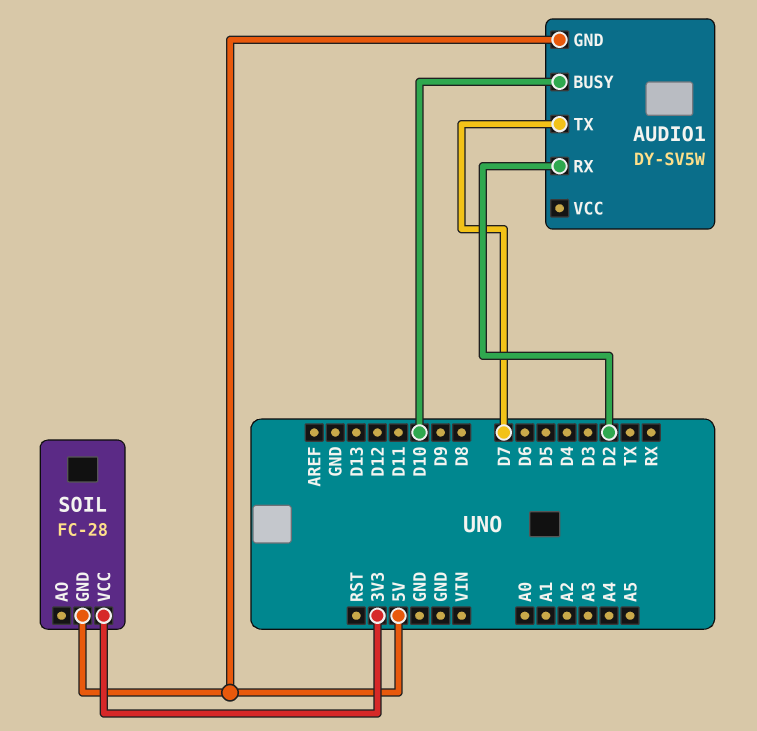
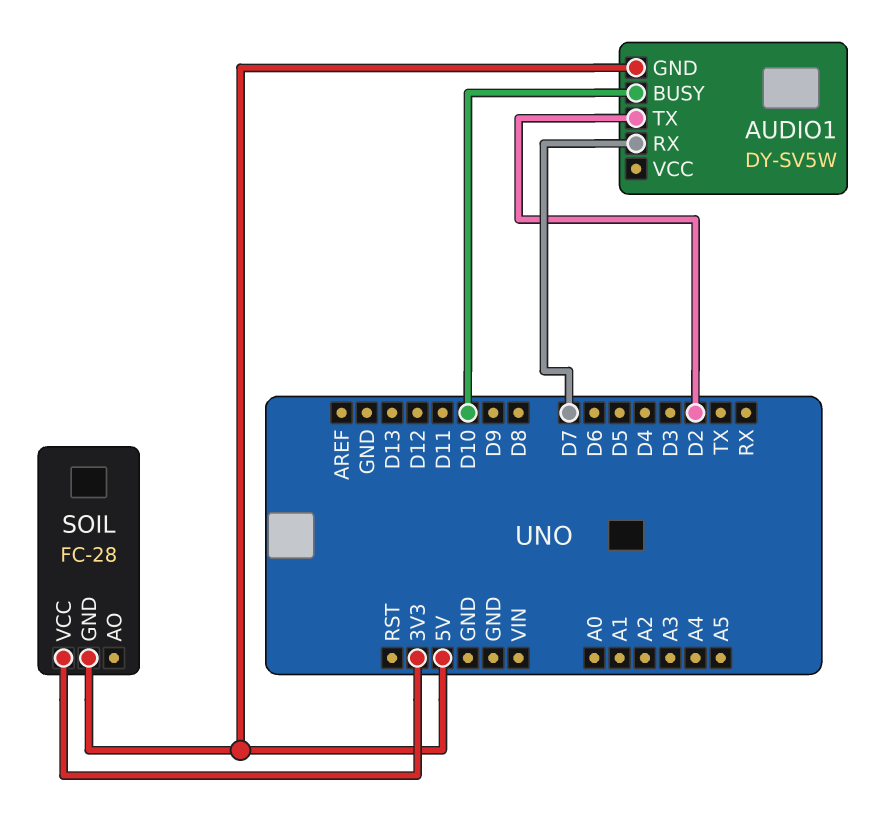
AUDIO1 pin RX: D2 -> D7
AUDIO1 pin TX: D7 -> D2

